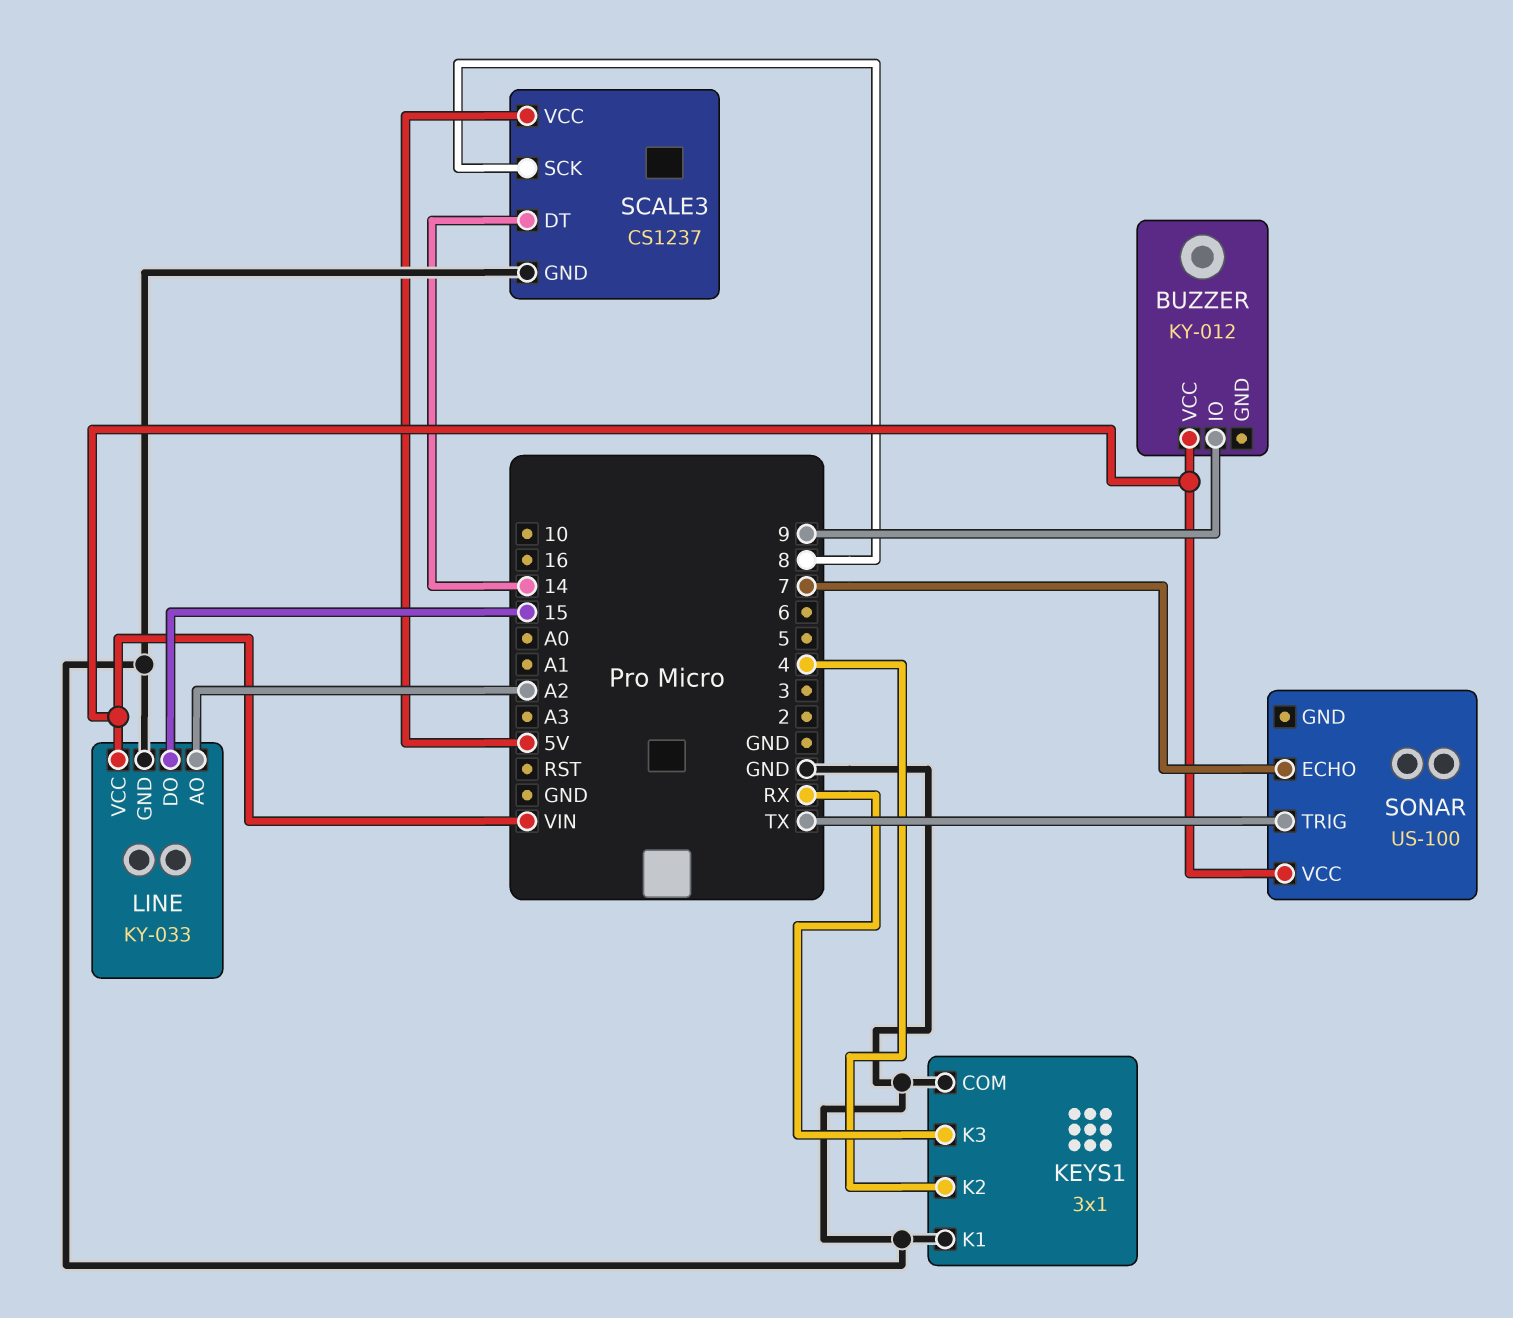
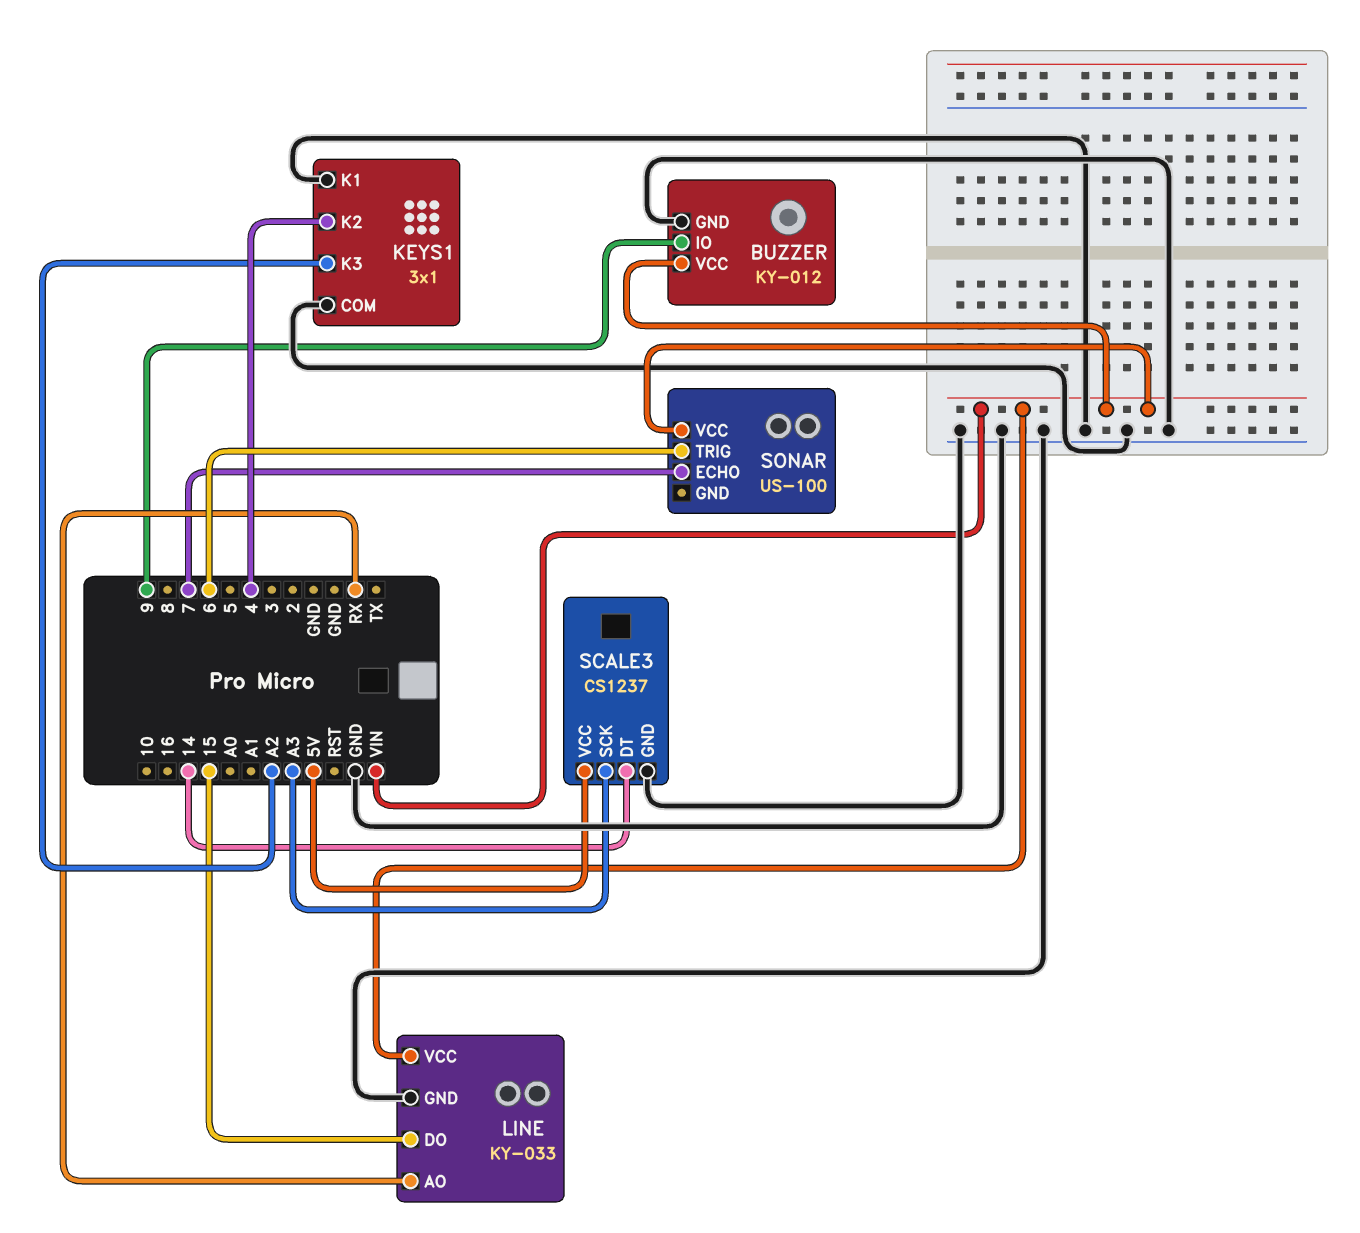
BUZZER pin GND: none -> GND
KEYS1 pin K3: RX -> A2
LINE pin AO: A2 -> RX
SCALE3 pin SCK: 8 -> A3
SONAR pin TRIG: TX -> 6

